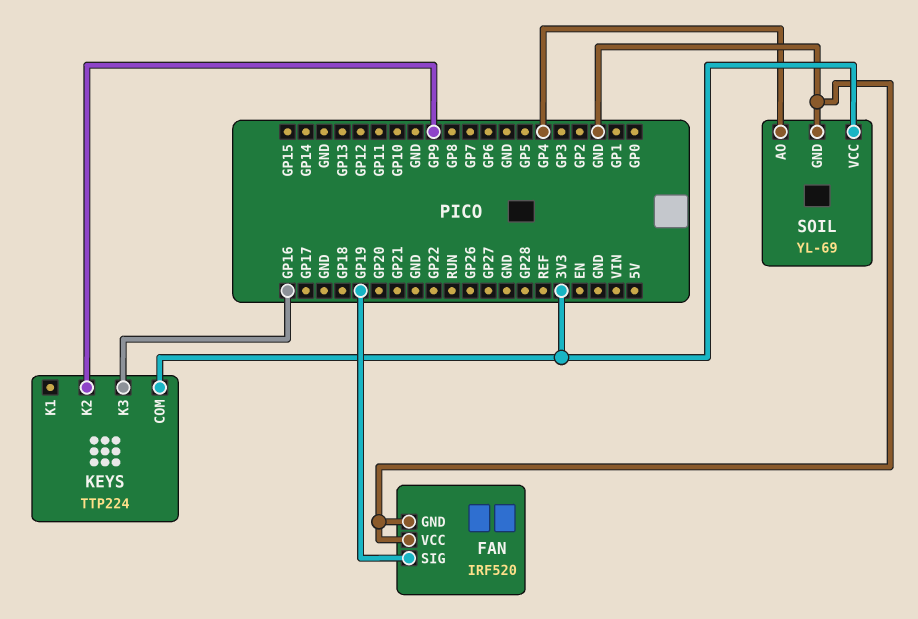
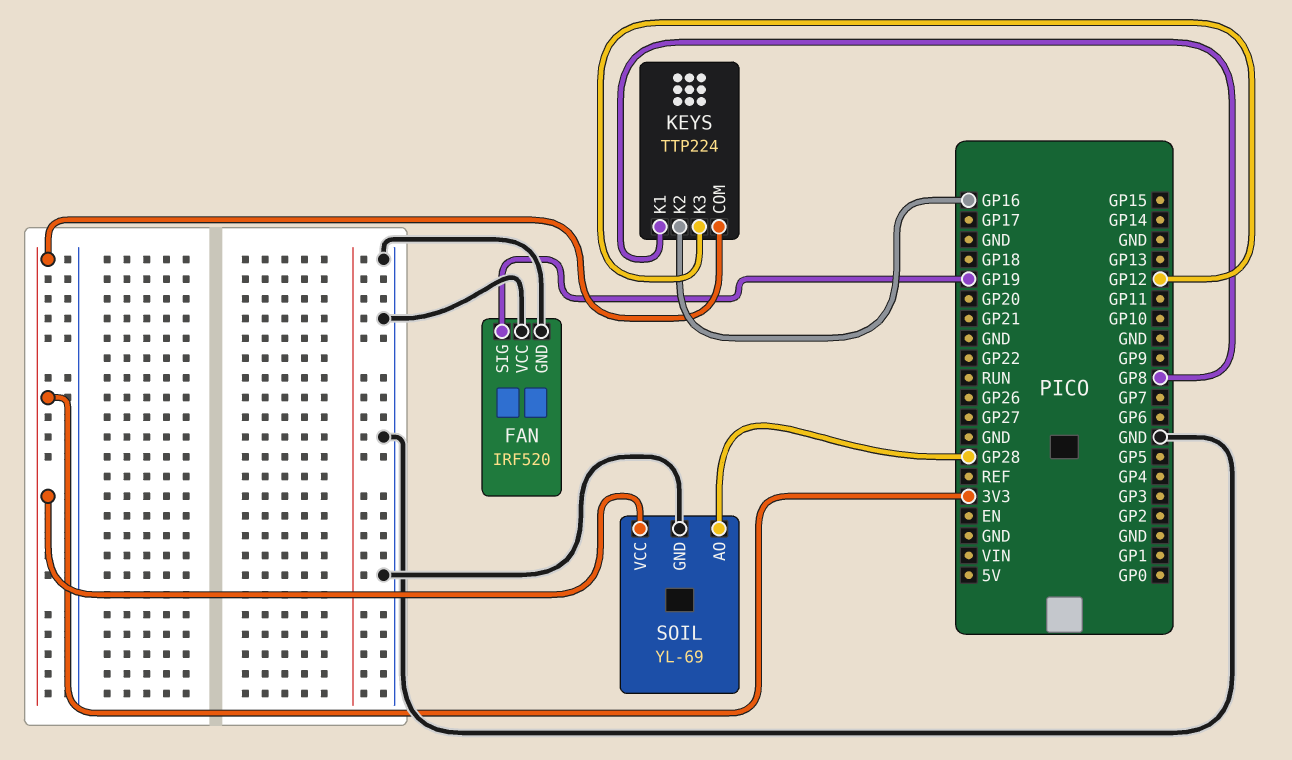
KEYS pin K1: none -> GP8
KEYS pin K2: GP9 -> GP16
KEYS pin K3: GP16 -> GP12
SOIL pin AO: GP4 -> GP28

